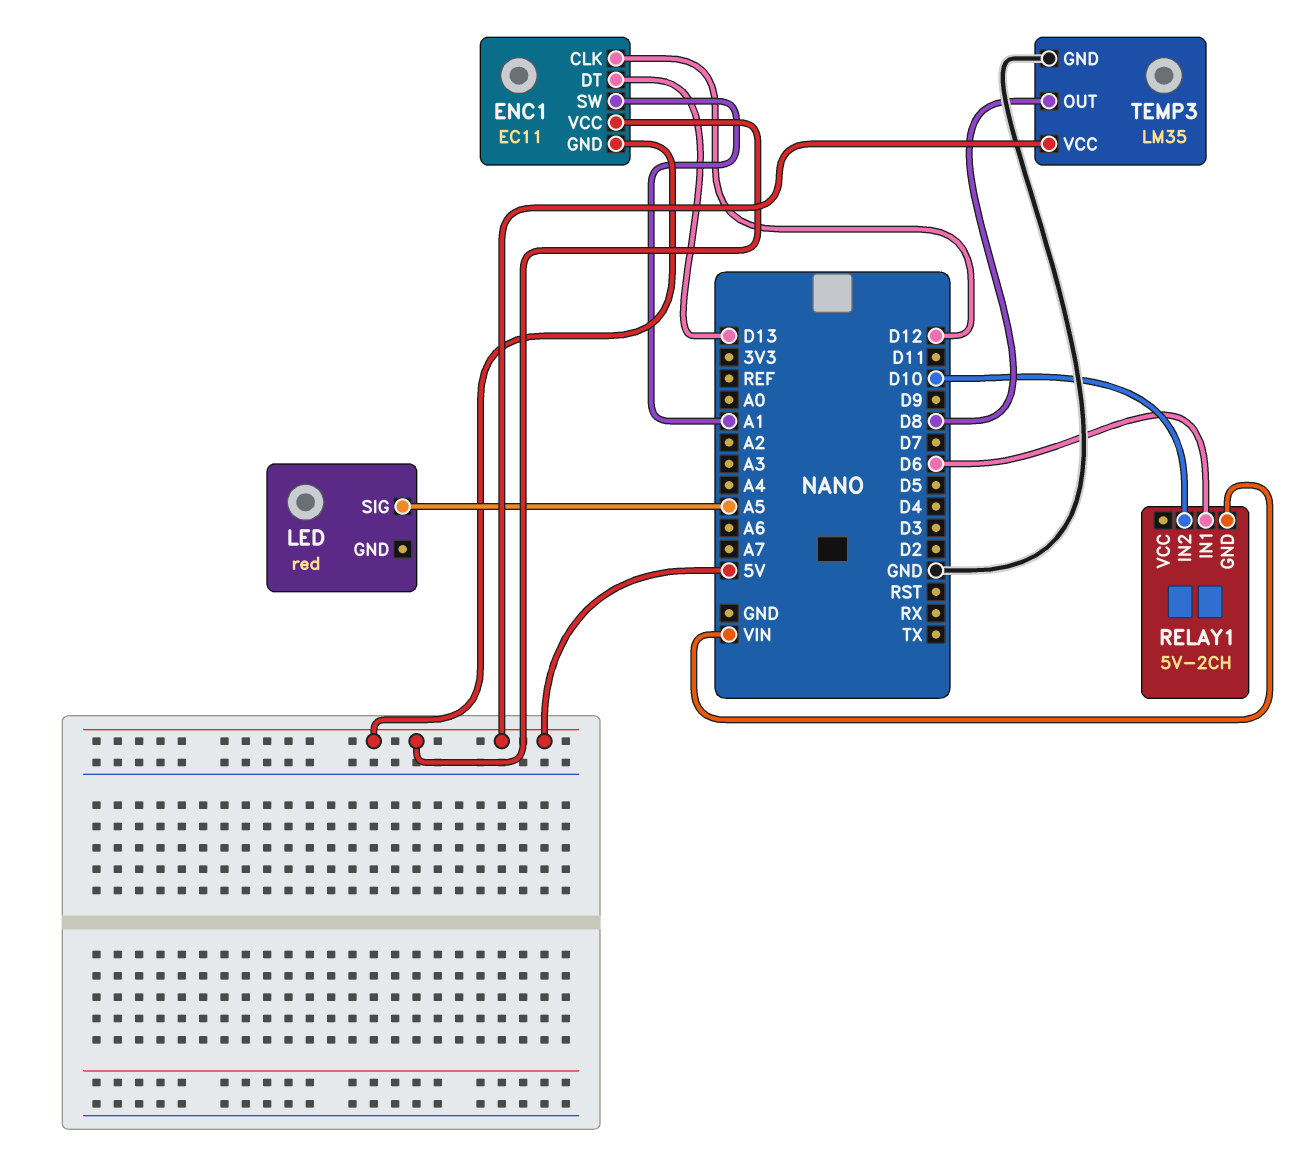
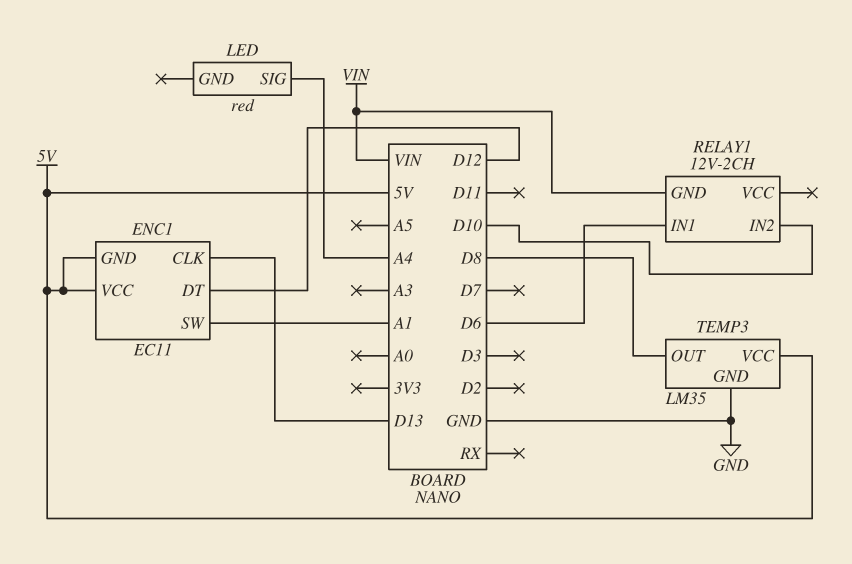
ENC1 pin CLK: D12 -> D13
ENC1 pin DT: D13 -> D12
LED pin SIG: A5 -> A4
RELAY1: 5V-2CH -> 12V-2CH

